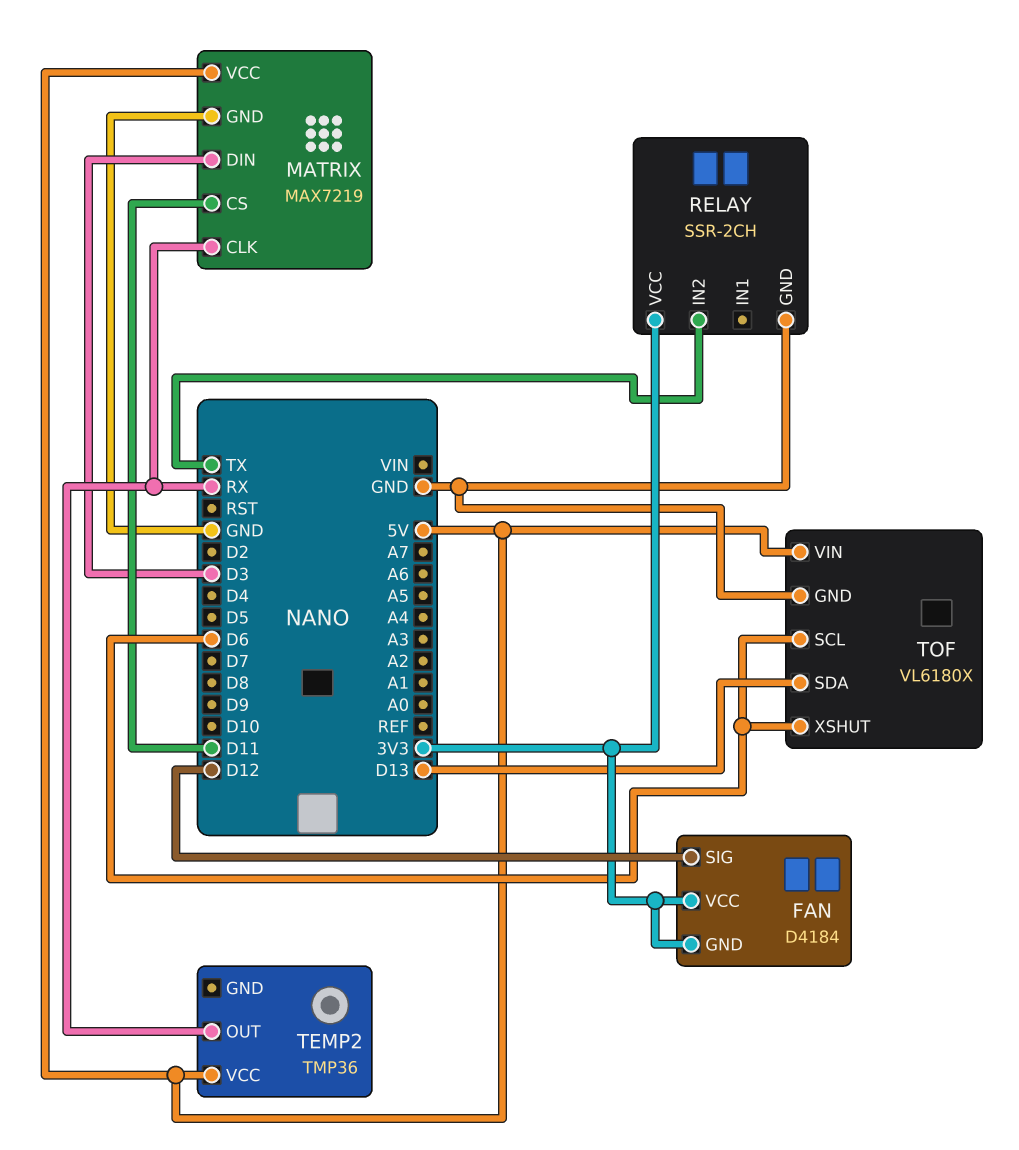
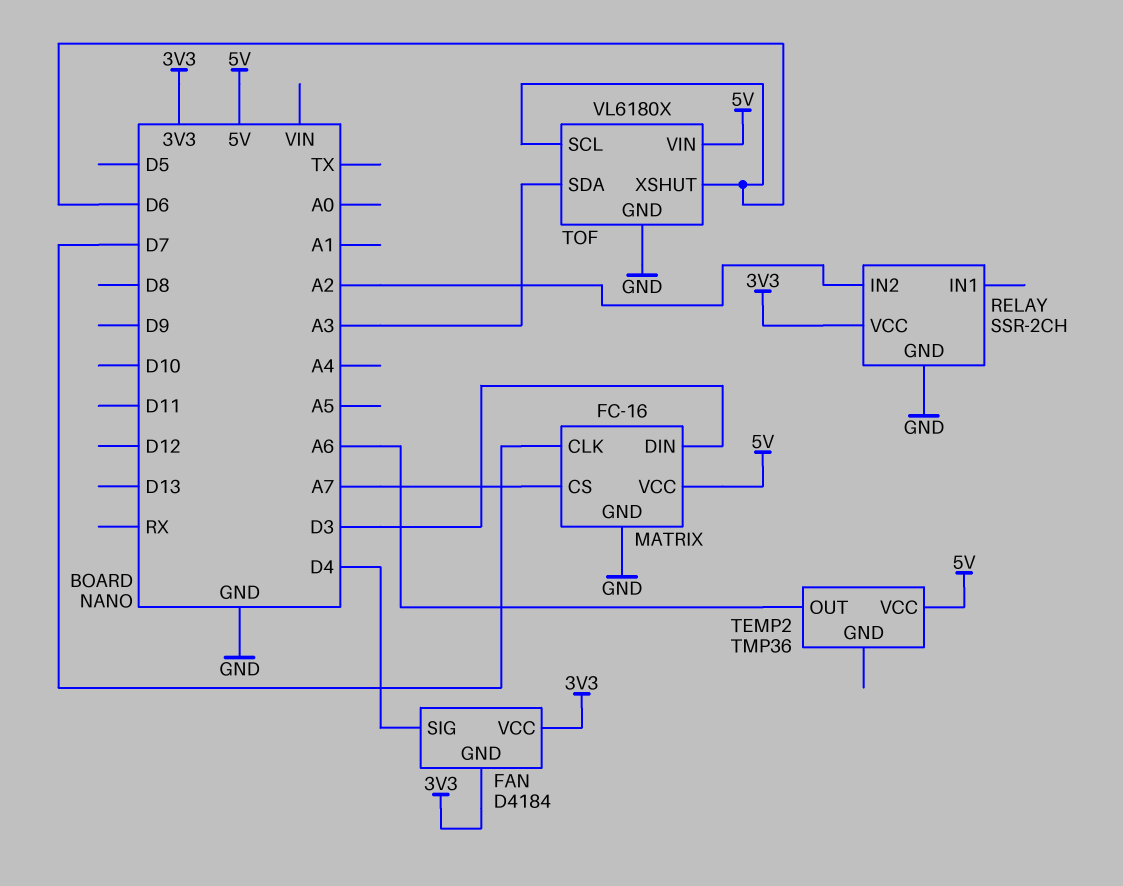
FAN pin SIG: D12 -> D4
MATRIX: MAX7219 -> FC-16
MATRIX pin CLK: RX -> D7
MATRIX pin CS: D11 -> A7
RELAY pin IN2: TX -> A2
TEMP2 pin OUT: RX -> A6
TOF pin SDA: D13 -> A3

